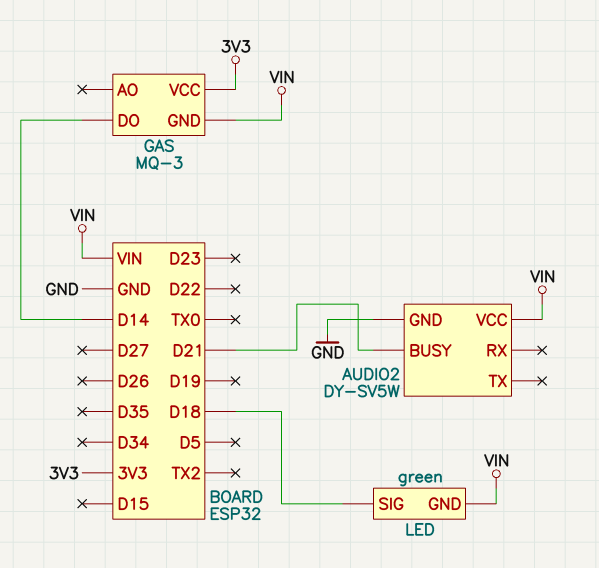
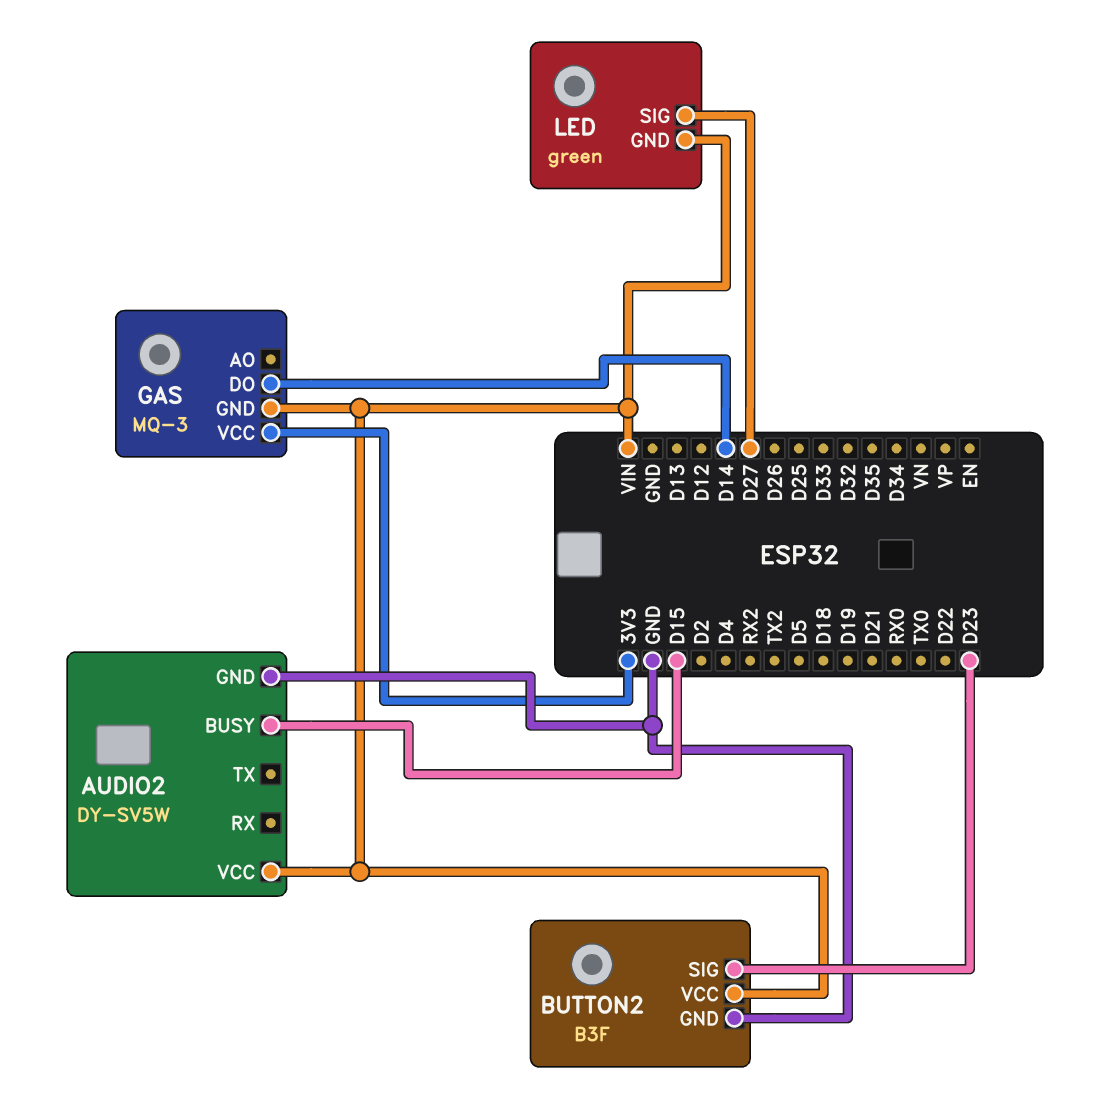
AUDIO2 pin BUSY: D21 -> D15
BUTTON2: none -> B3F
BUTTON2 pin GND: none -> GND
BUTTON2 pin SIG: none -> D23
BUTTON2 pin VCC: none -> VIN
LED pin SIG: D18 -> D27

